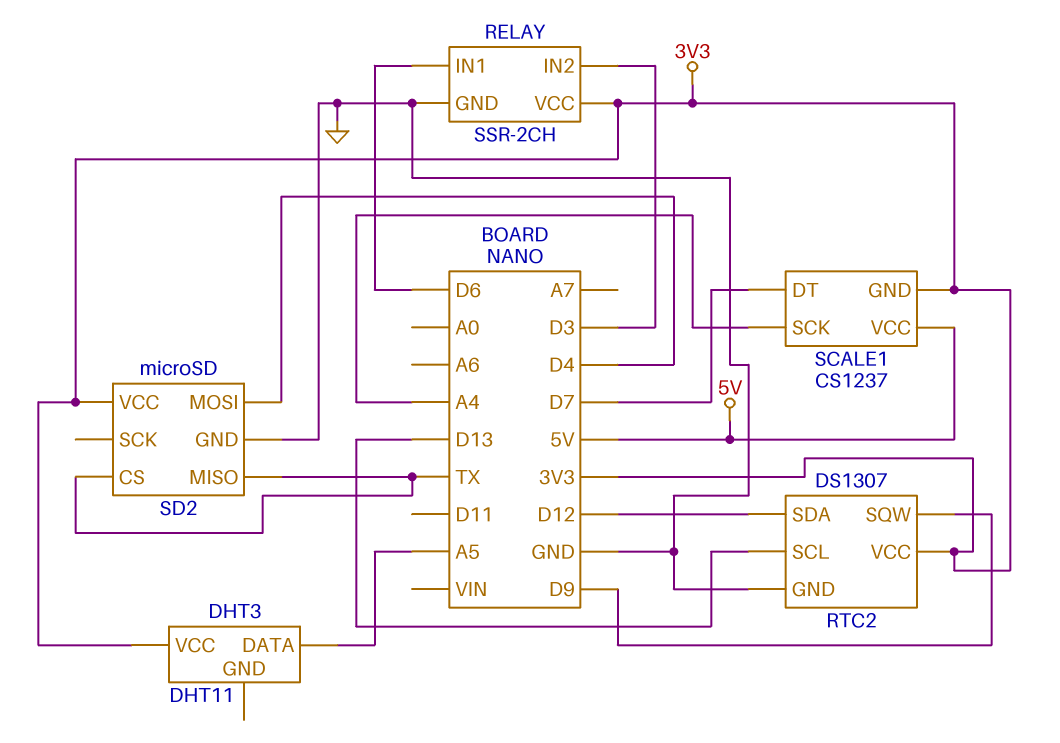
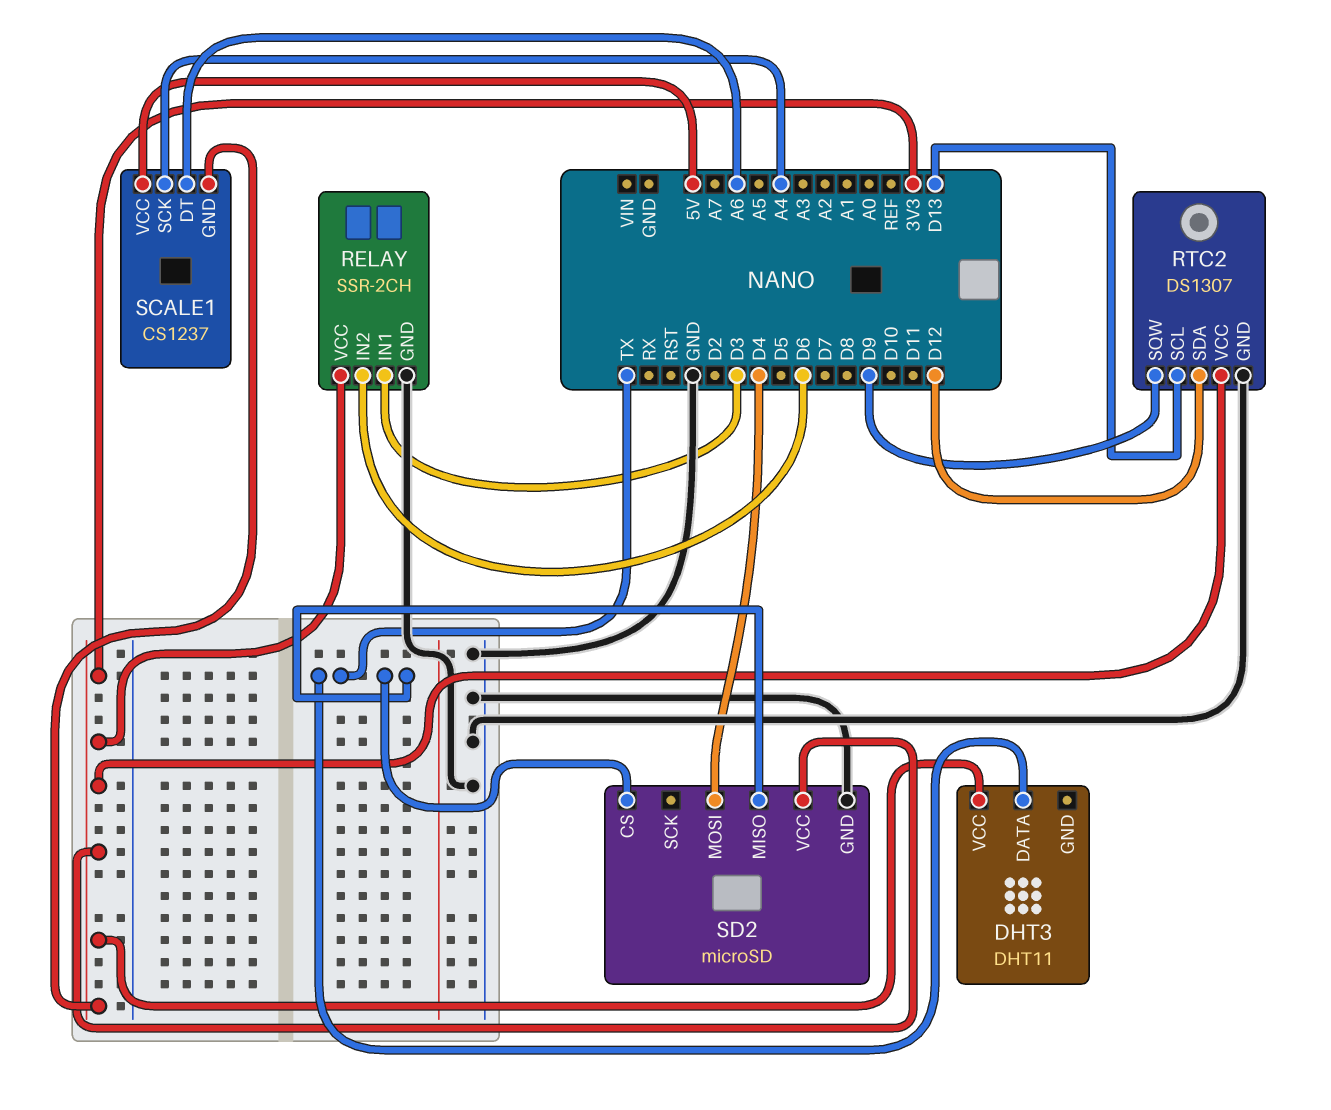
DHT3 pin DATA: A5 -> TX
RELAY pin IN1: D6 -> D3
RELAY pin IN2: D3 -> D6
SCALE1 pin DT: D7 -> A6

